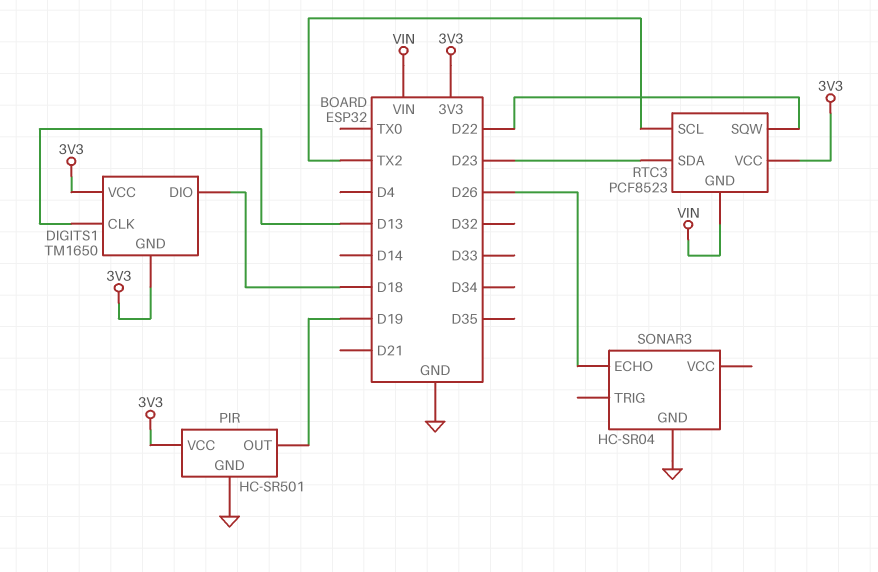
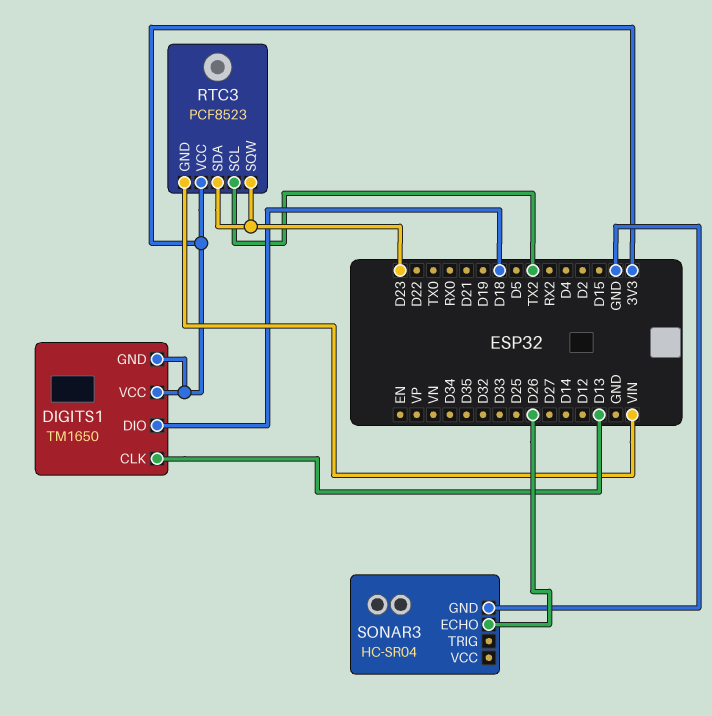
PIR: HC-SR501 -> none
PIR pin GND: GND -> none
PIR pin OUT: D19 -> none
PIR pin VCC: 3V3 -> none
RTC3 pin SQW: D22 -> D23

